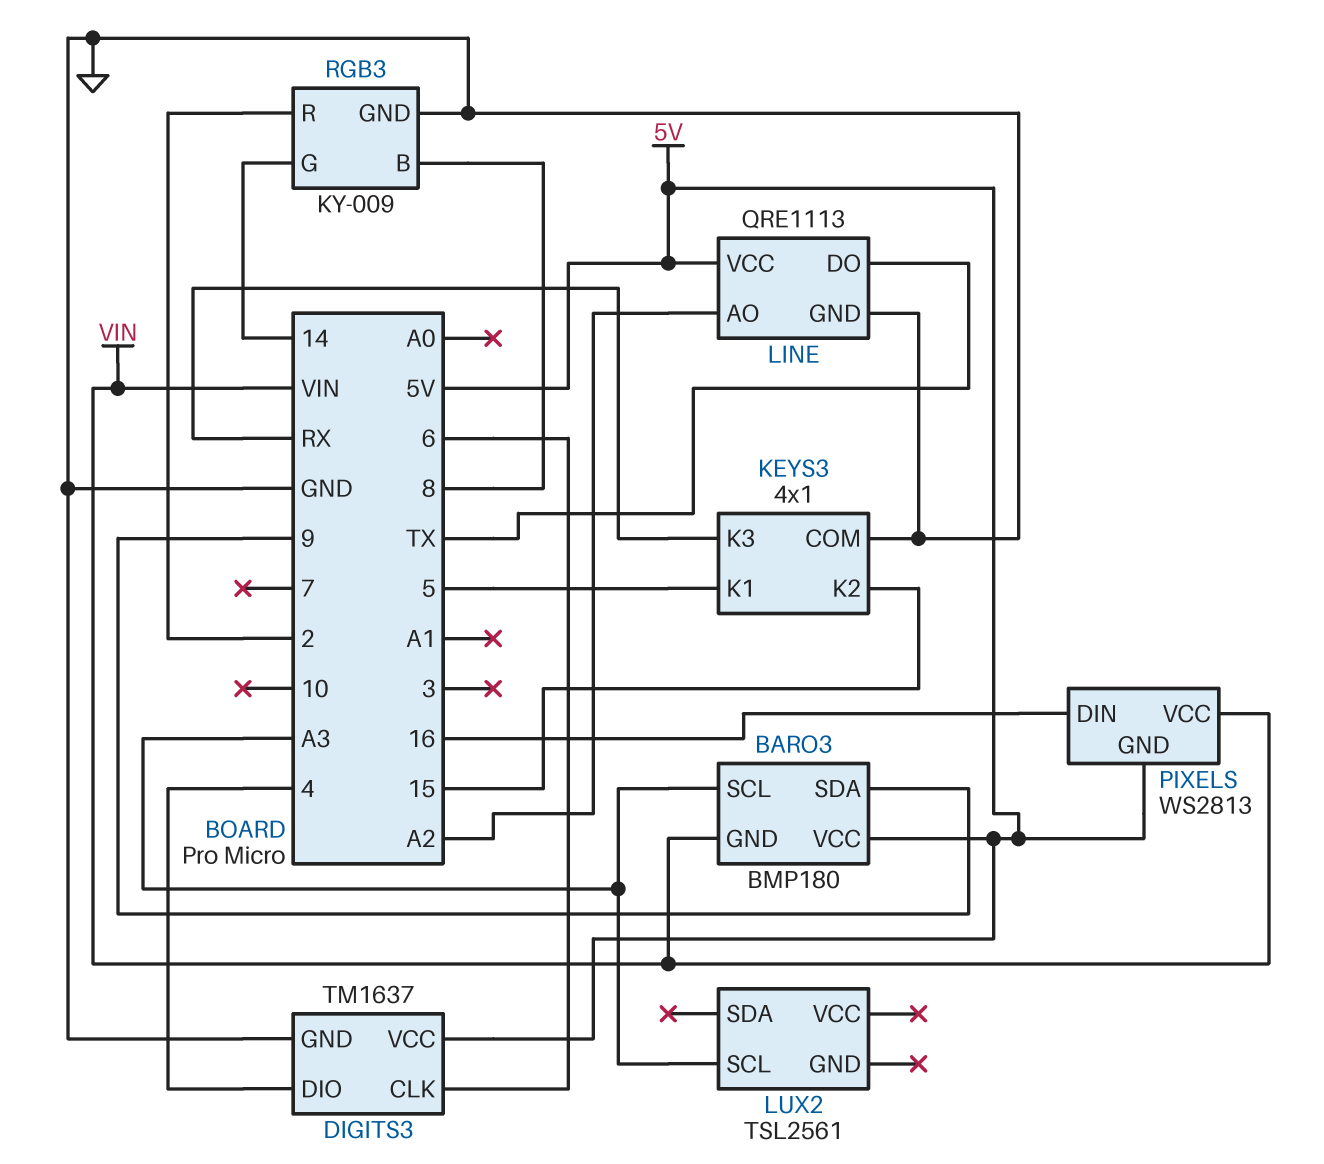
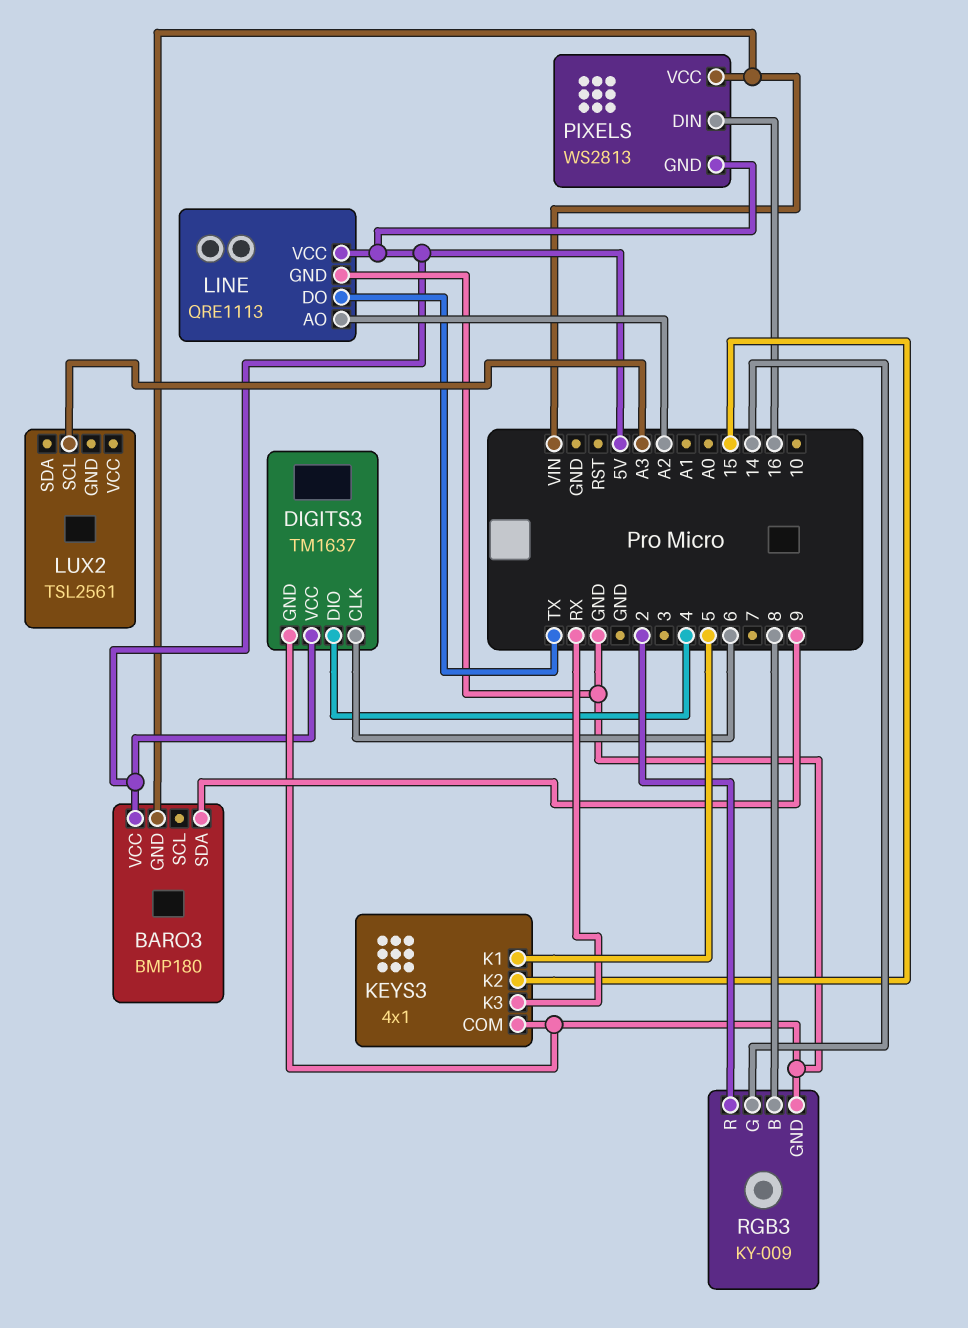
BARO3 pin SCL: A3 -> none

